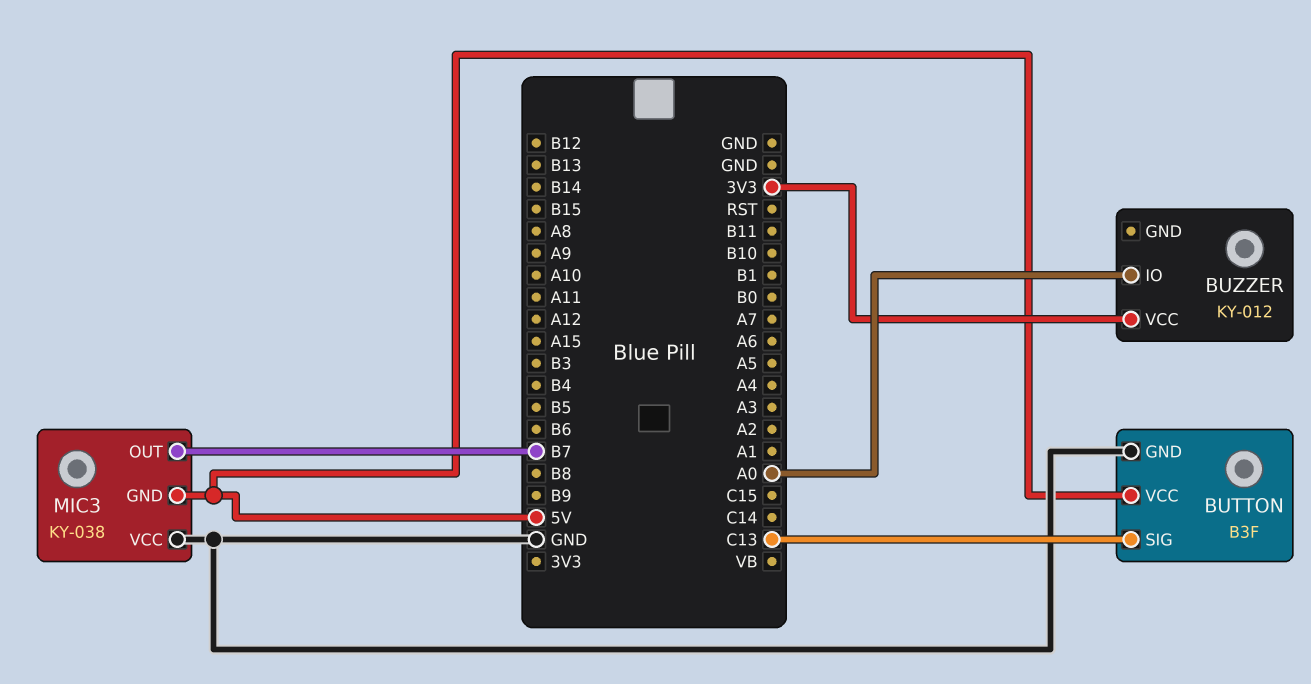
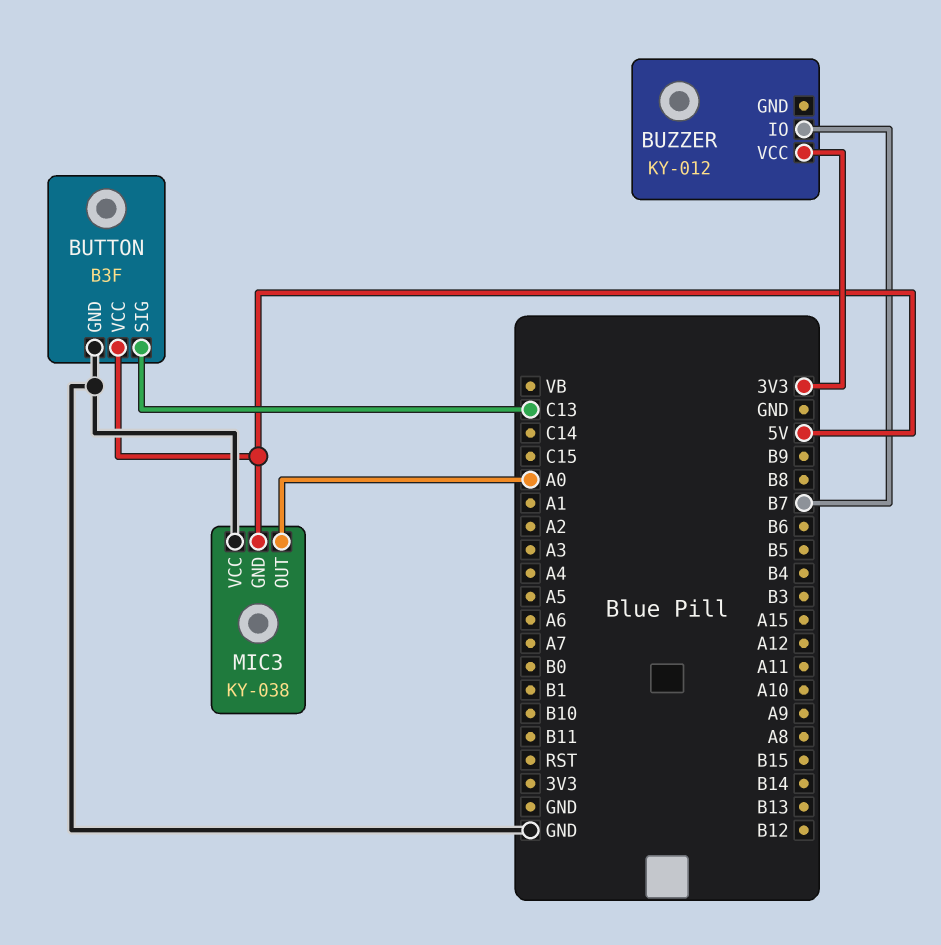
BUZZER pin IO: A0 -> B7
MIC3 pin OUT: B7 -> A0

